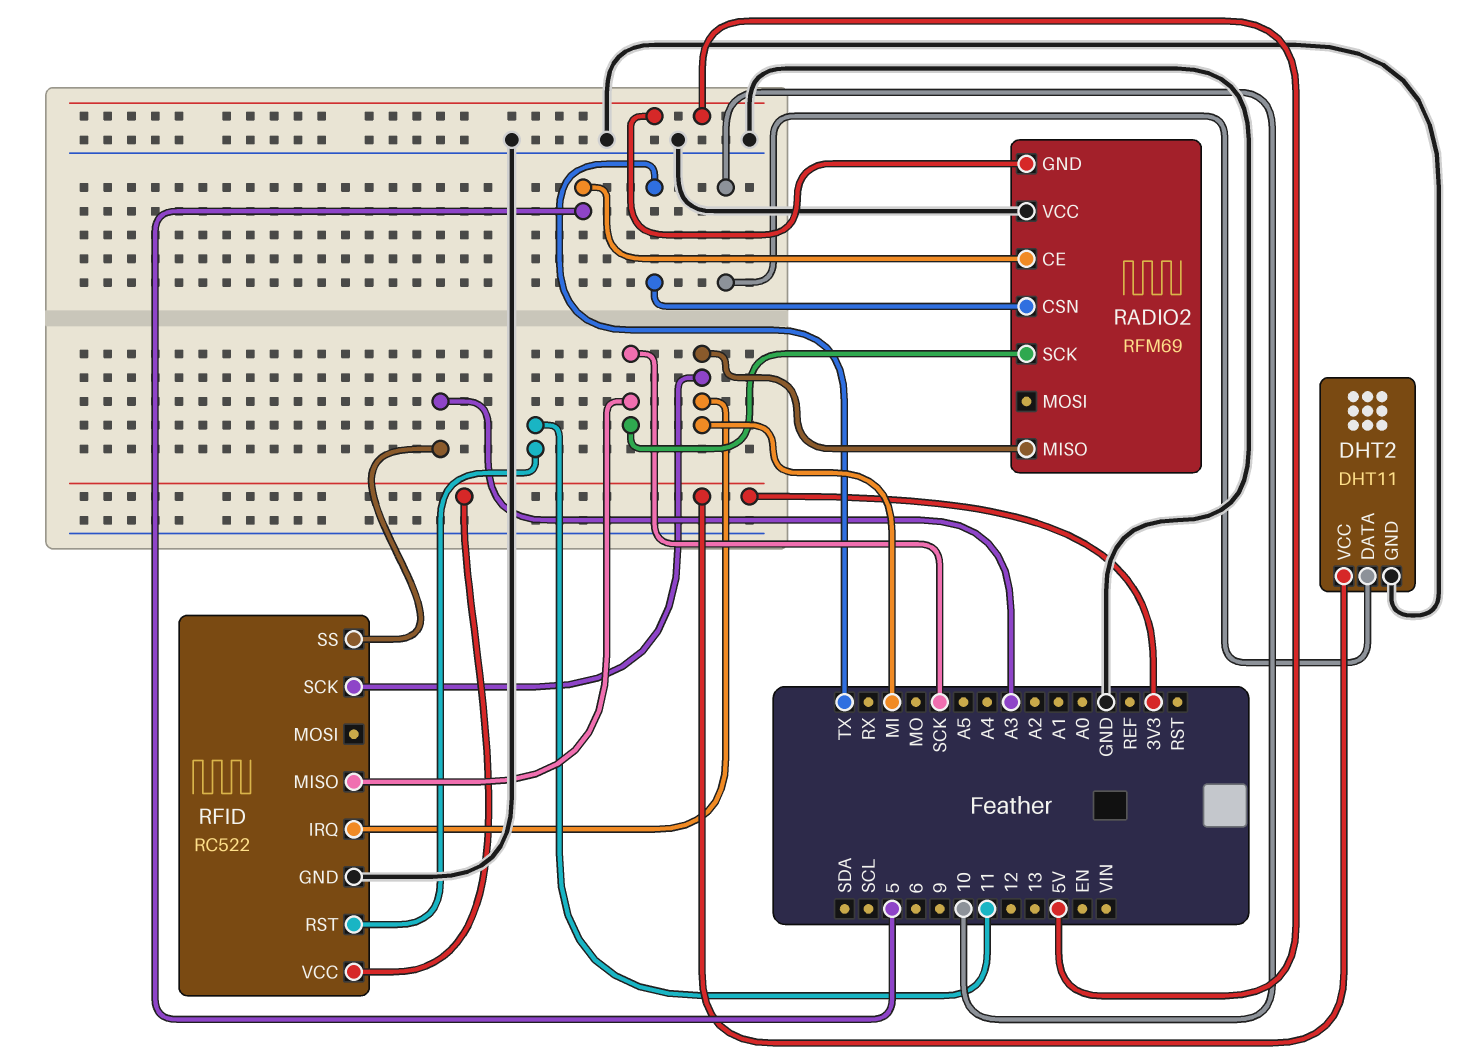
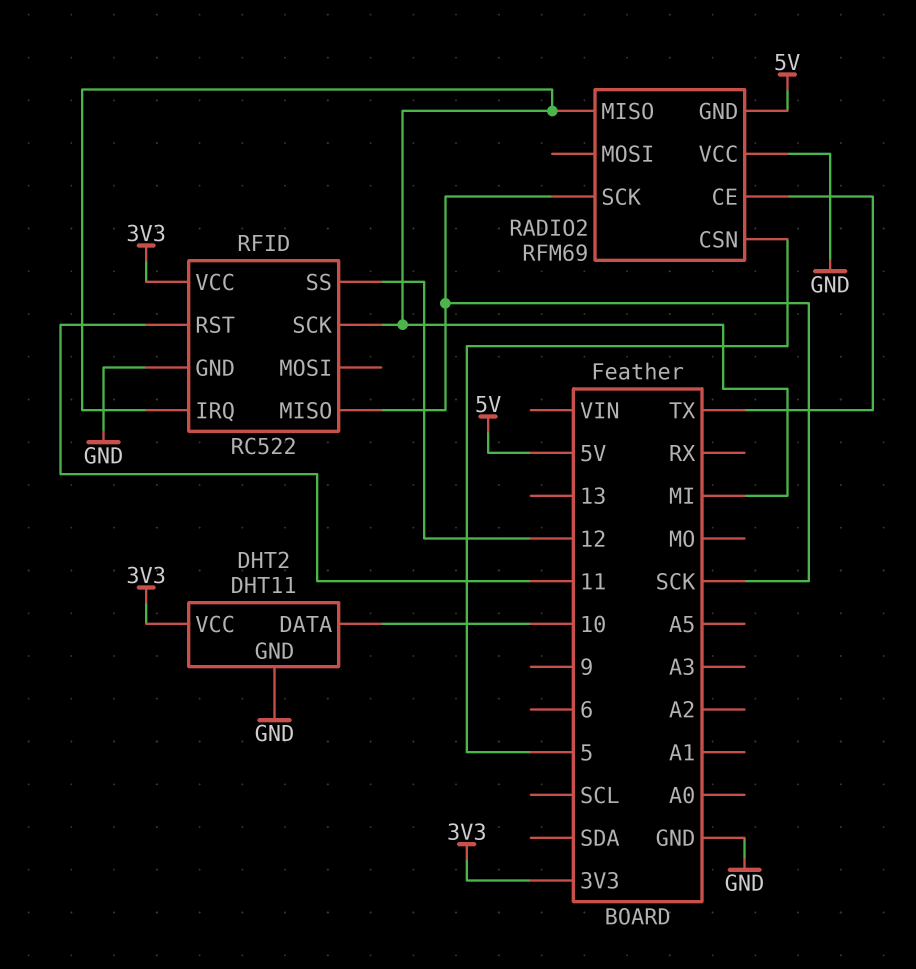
RADIO2 pin CE: 5 -> TX
RADIO2 pin CSN: TX -> 5
RFID pin SS: A3 -> 12

